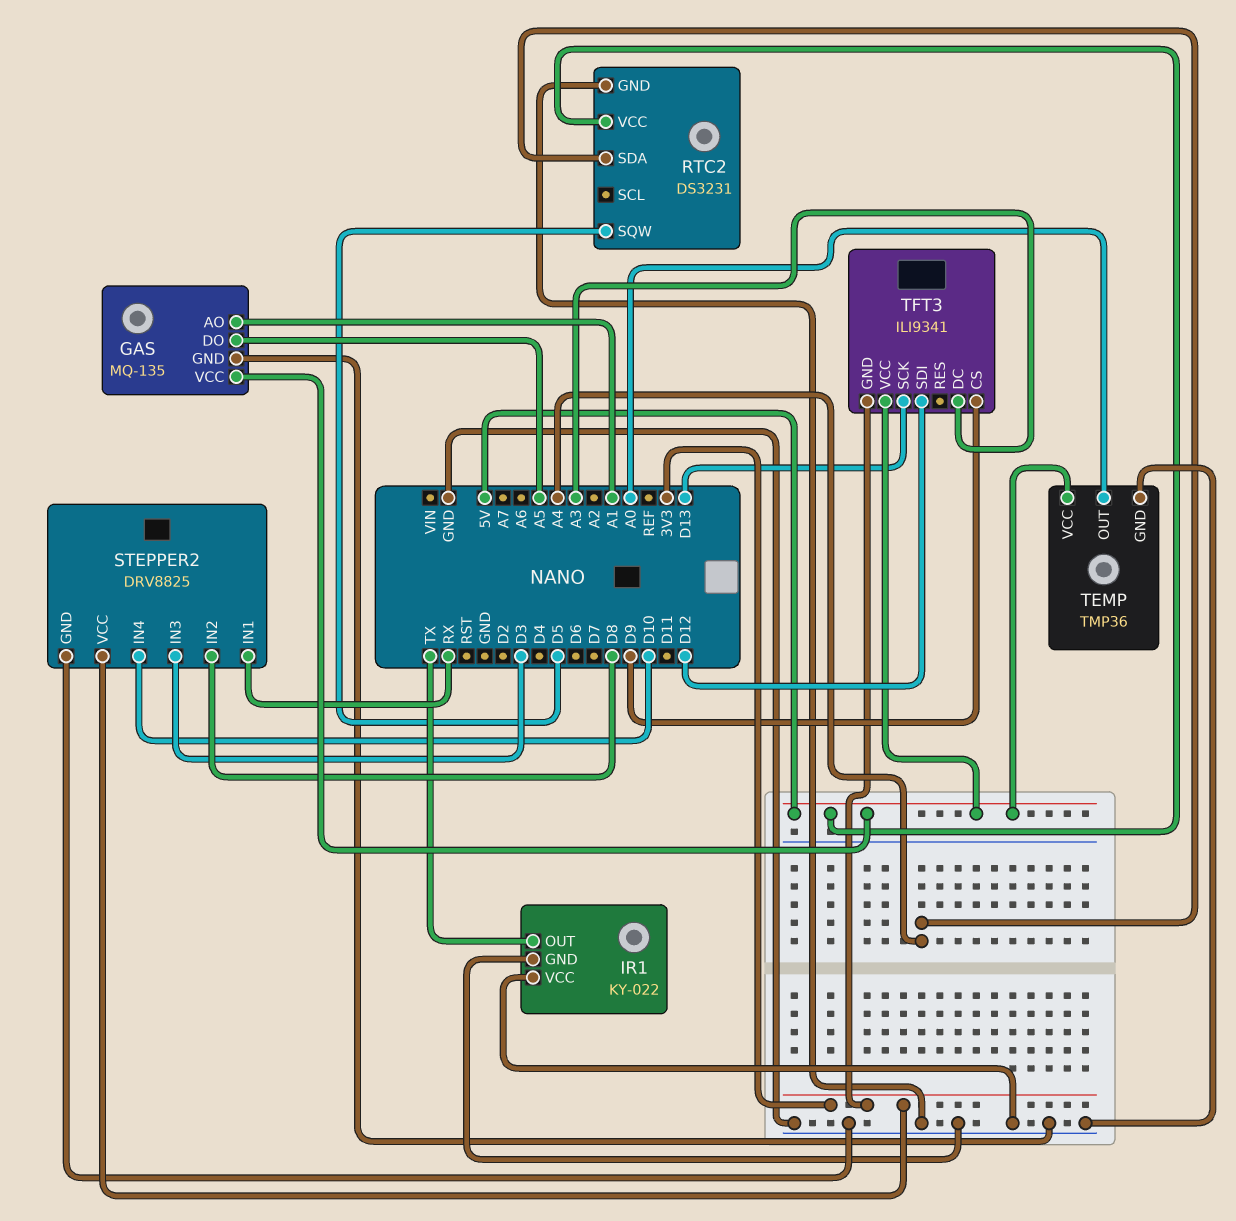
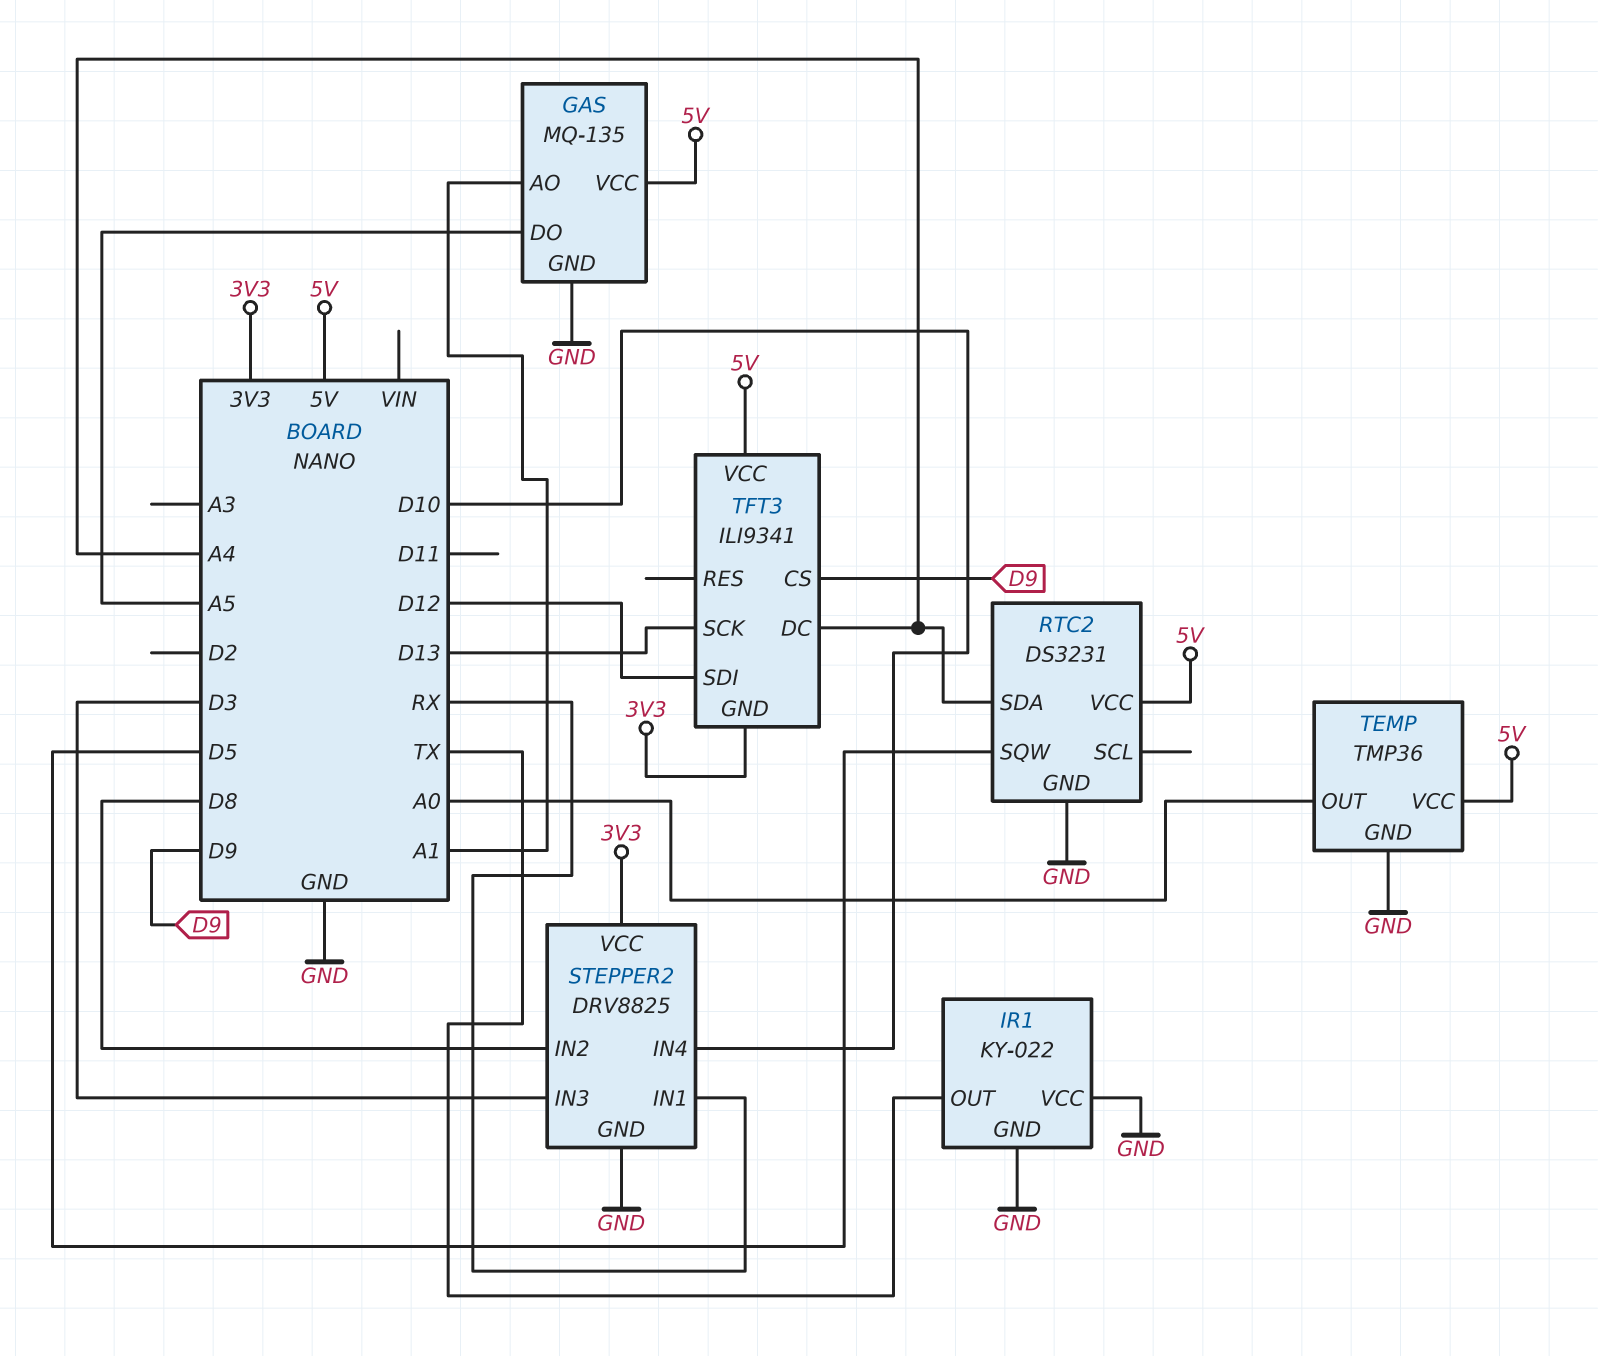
TFT3 pin DC: A3 -> A4

